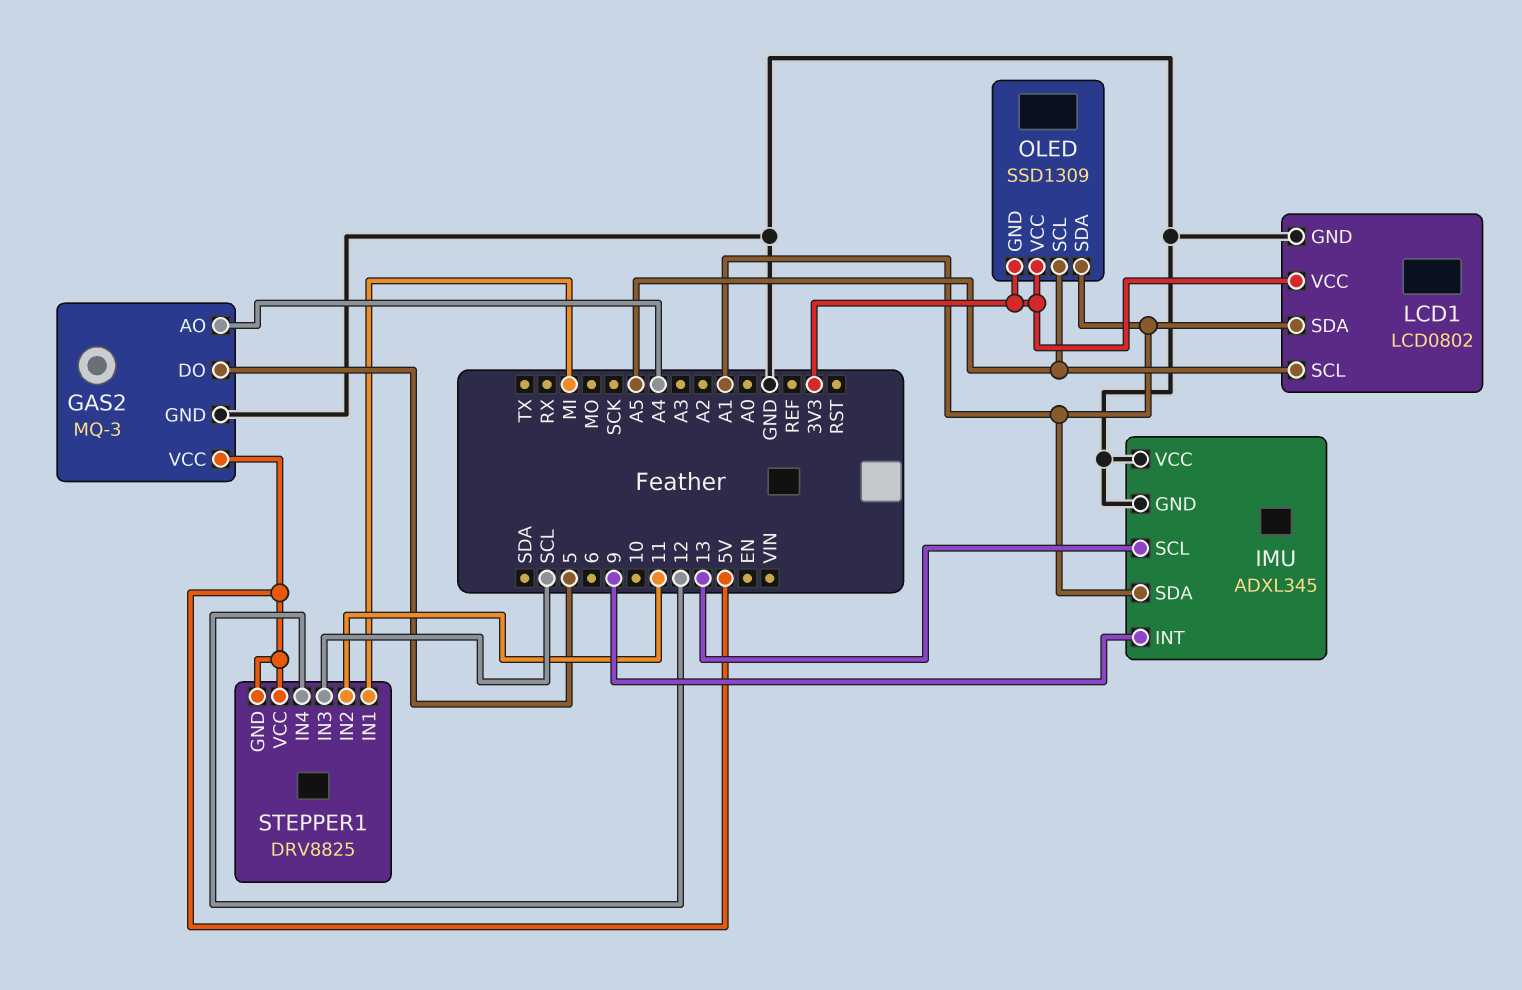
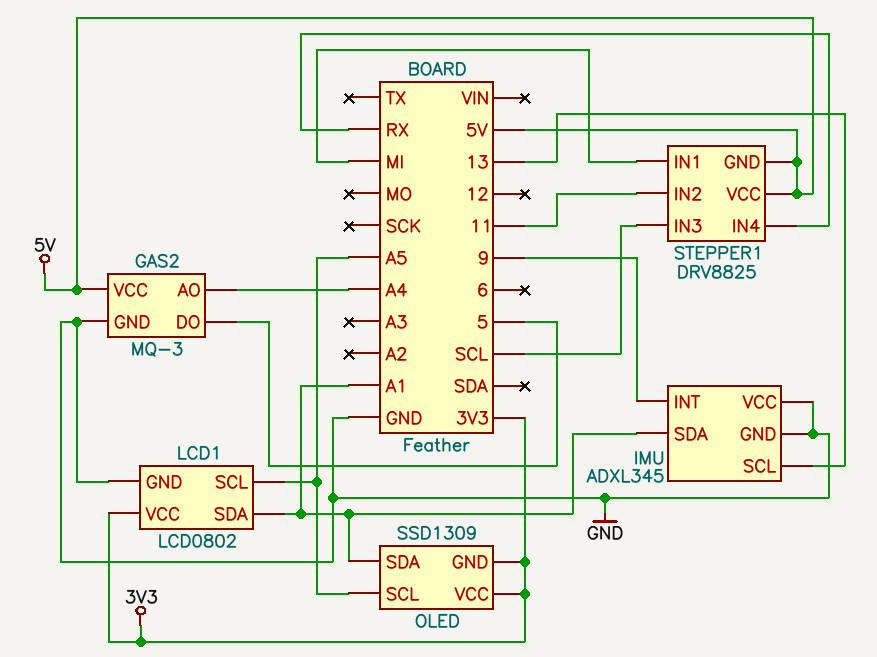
STEPPER1 pin IN4: 12 -> RX

